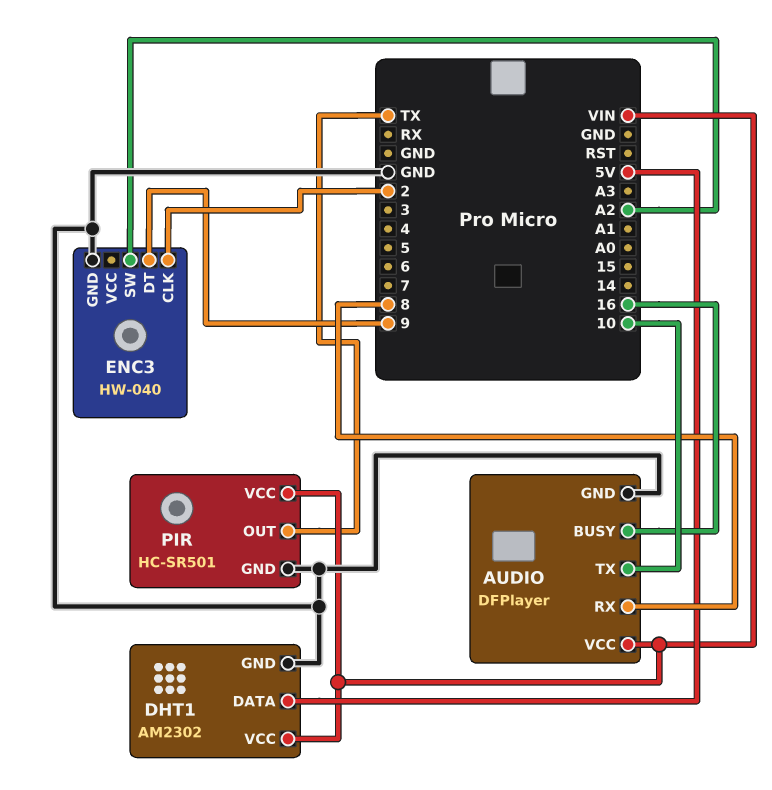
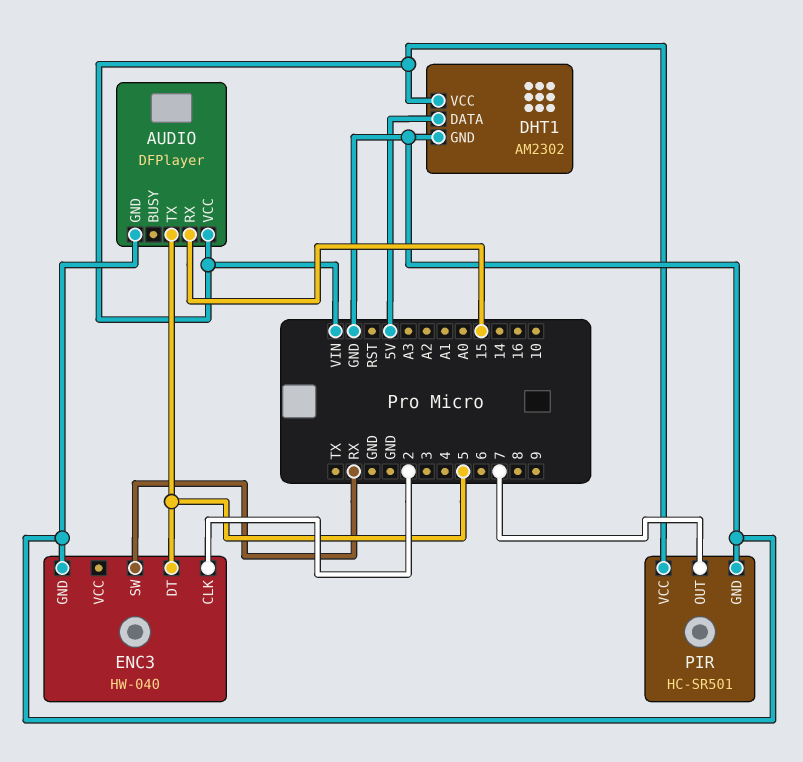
AUDIO pin BUSY: 16 -> none
AUDIO pin RX: 8 -> 15
AUDIO pin TX: 10 -> 5
ENC3 pin DT: 9 -> 5
ENC3 pin SW: A2 -> RX
PIR pin OUT: TX -> 7

